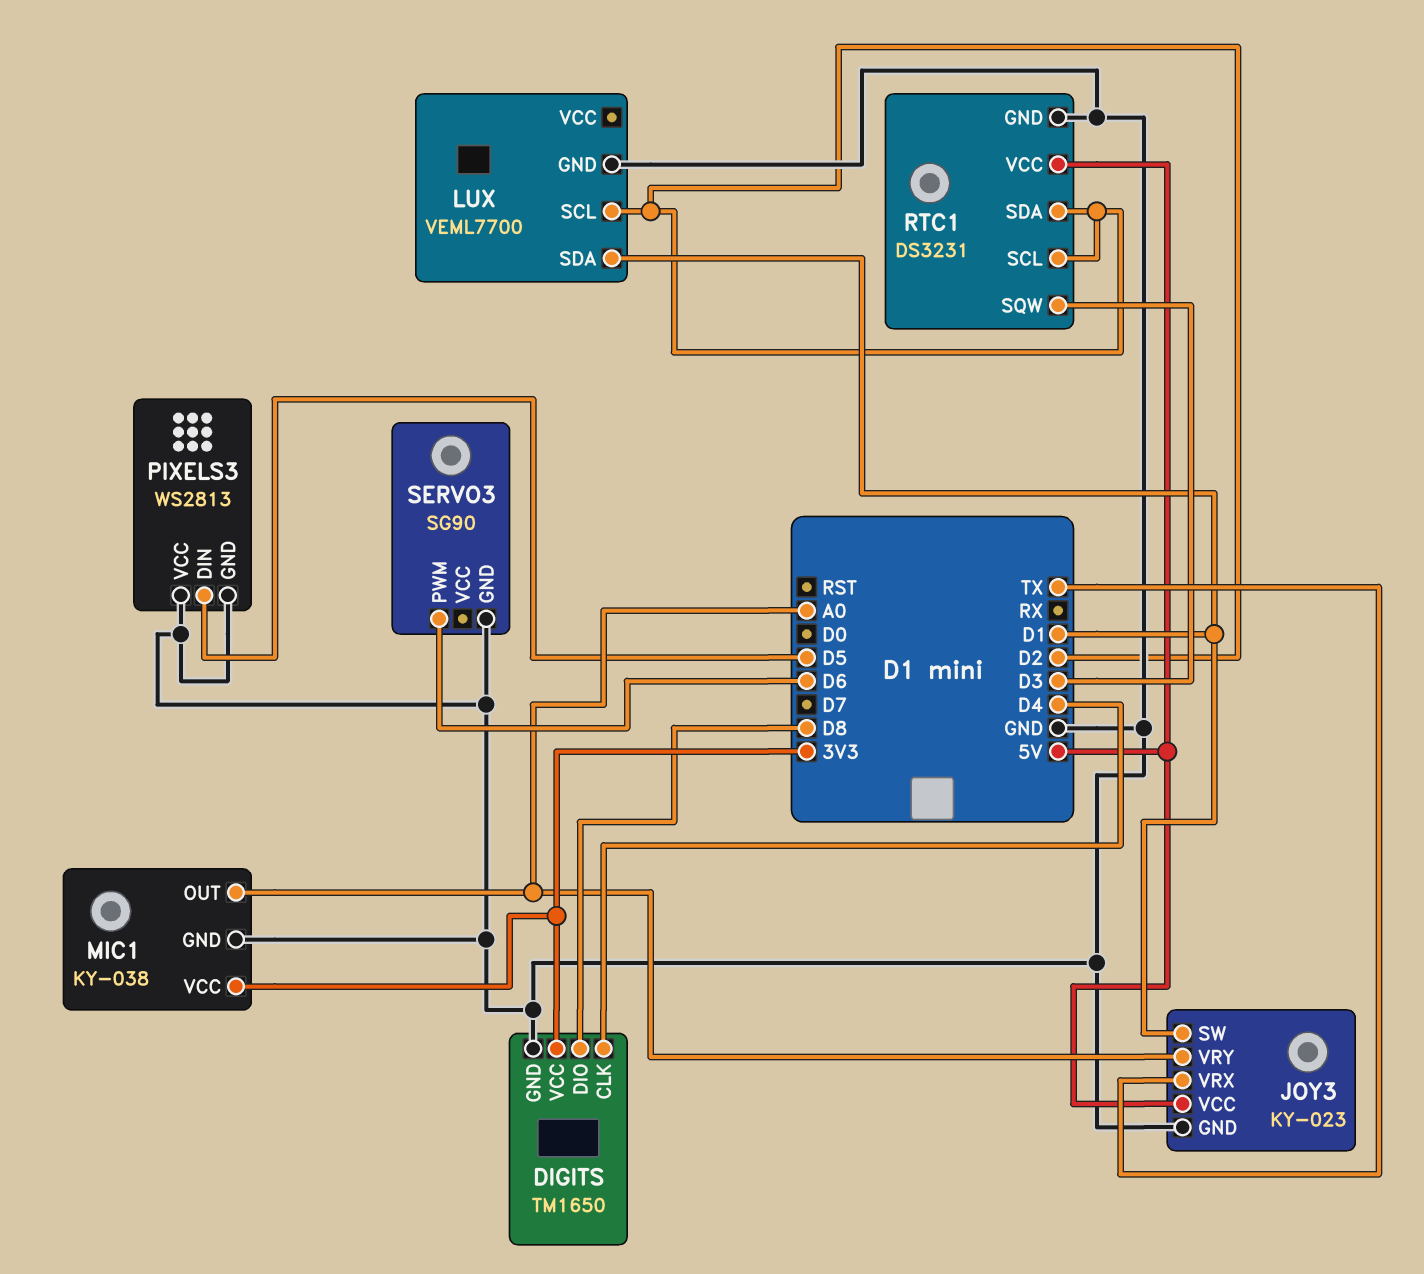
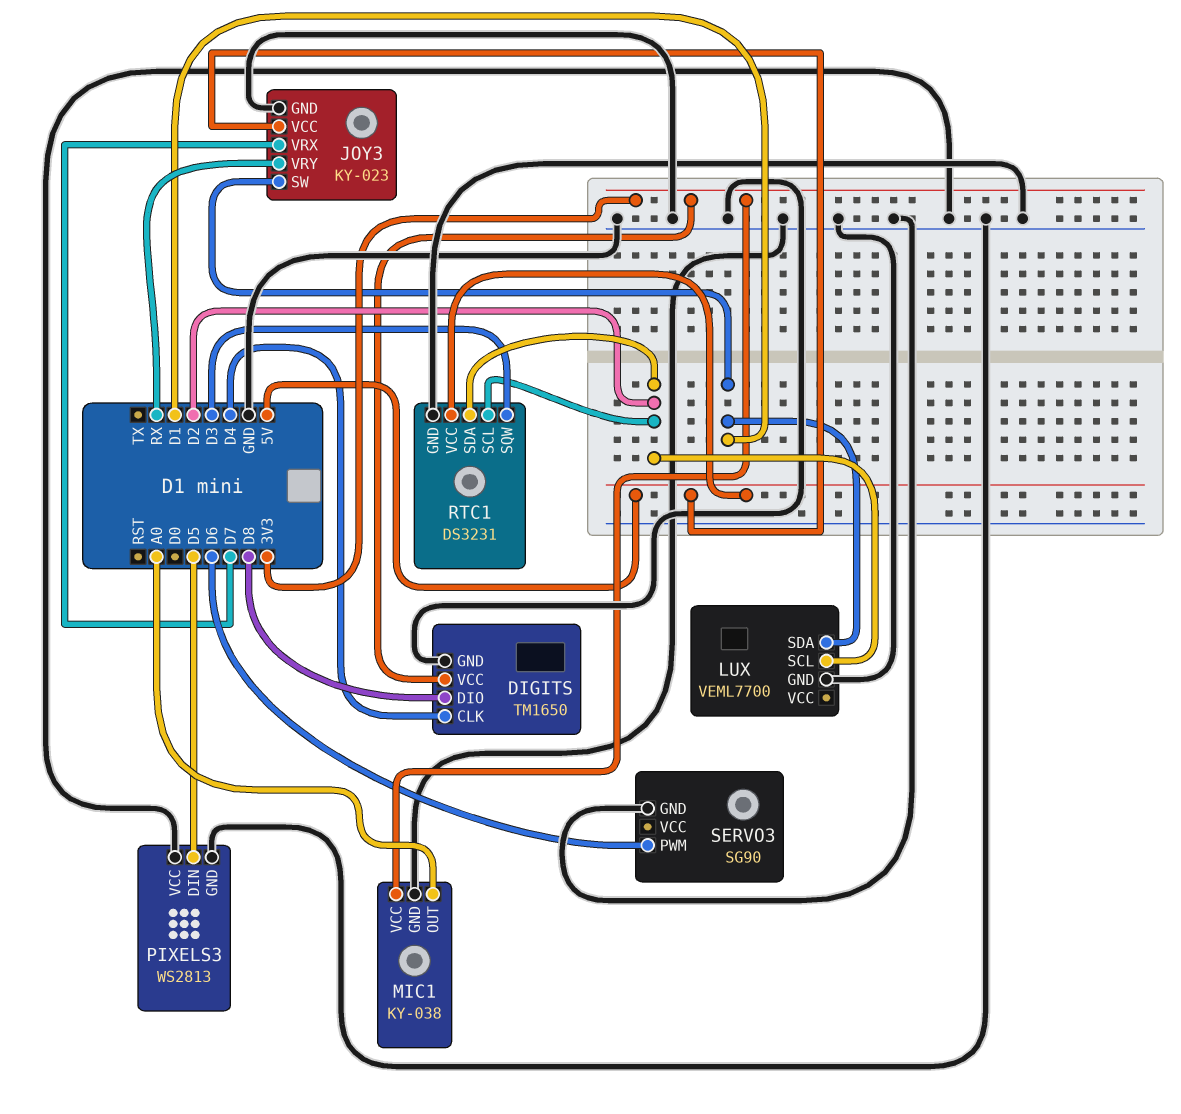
JOY3 pin VRX: TX -> D7
JOY3 pin VRY: A0 -> RX

